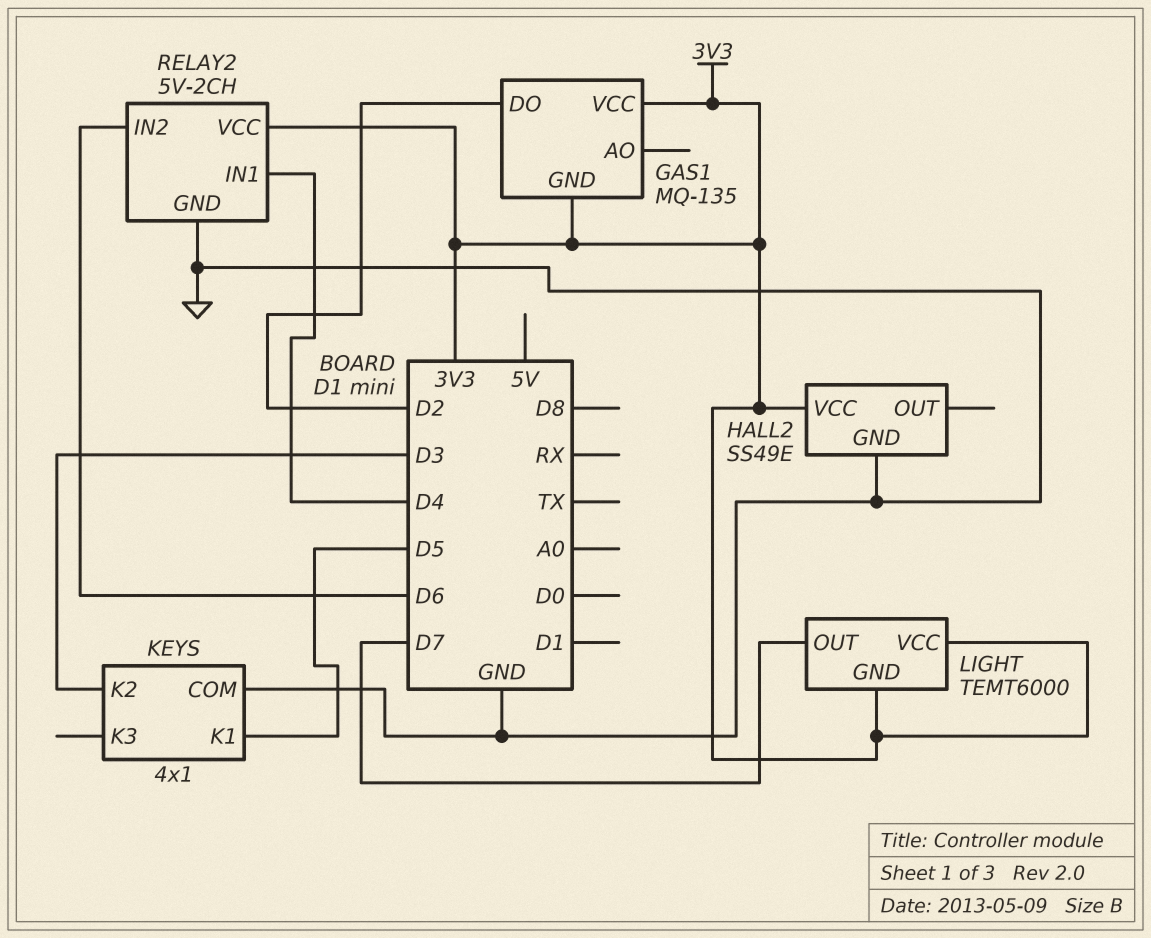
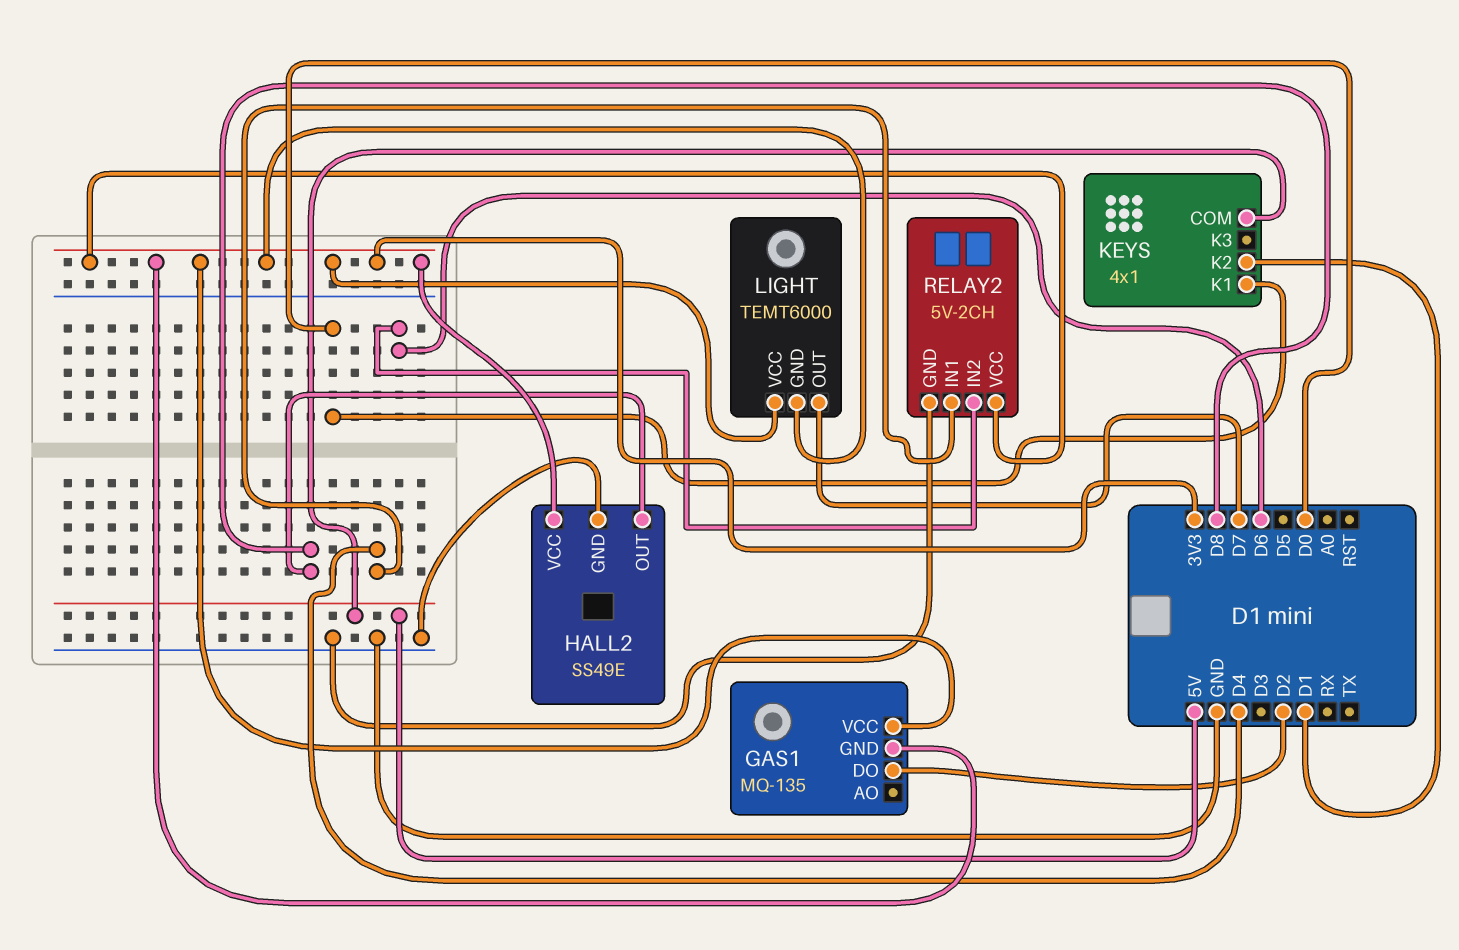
HALL2 pin OUT: none -> D8
KEYS pin COM: GND -> 5V
KEYS pin K1: D5 -> D0
KEYS pin K2: D3 -> D1

